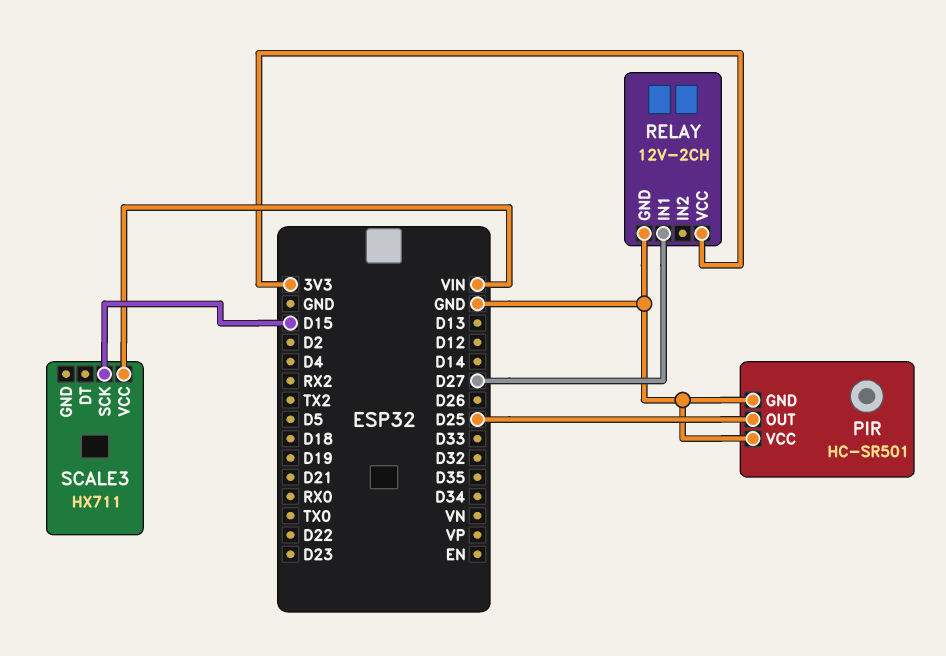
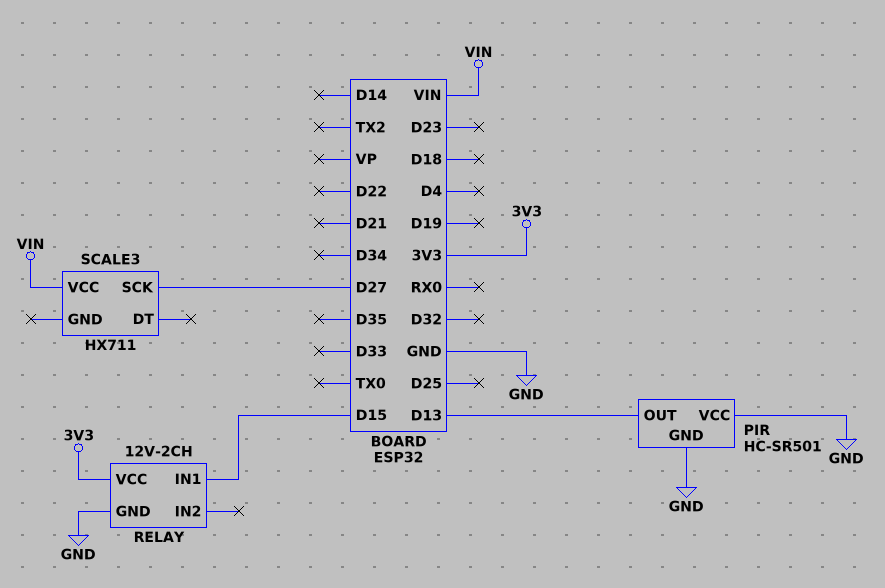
PIR pin OUT: D25 -> D13
RELAY pin IN1: D27 -> D15
SCALE3 pin SCK: D15 -> D27

